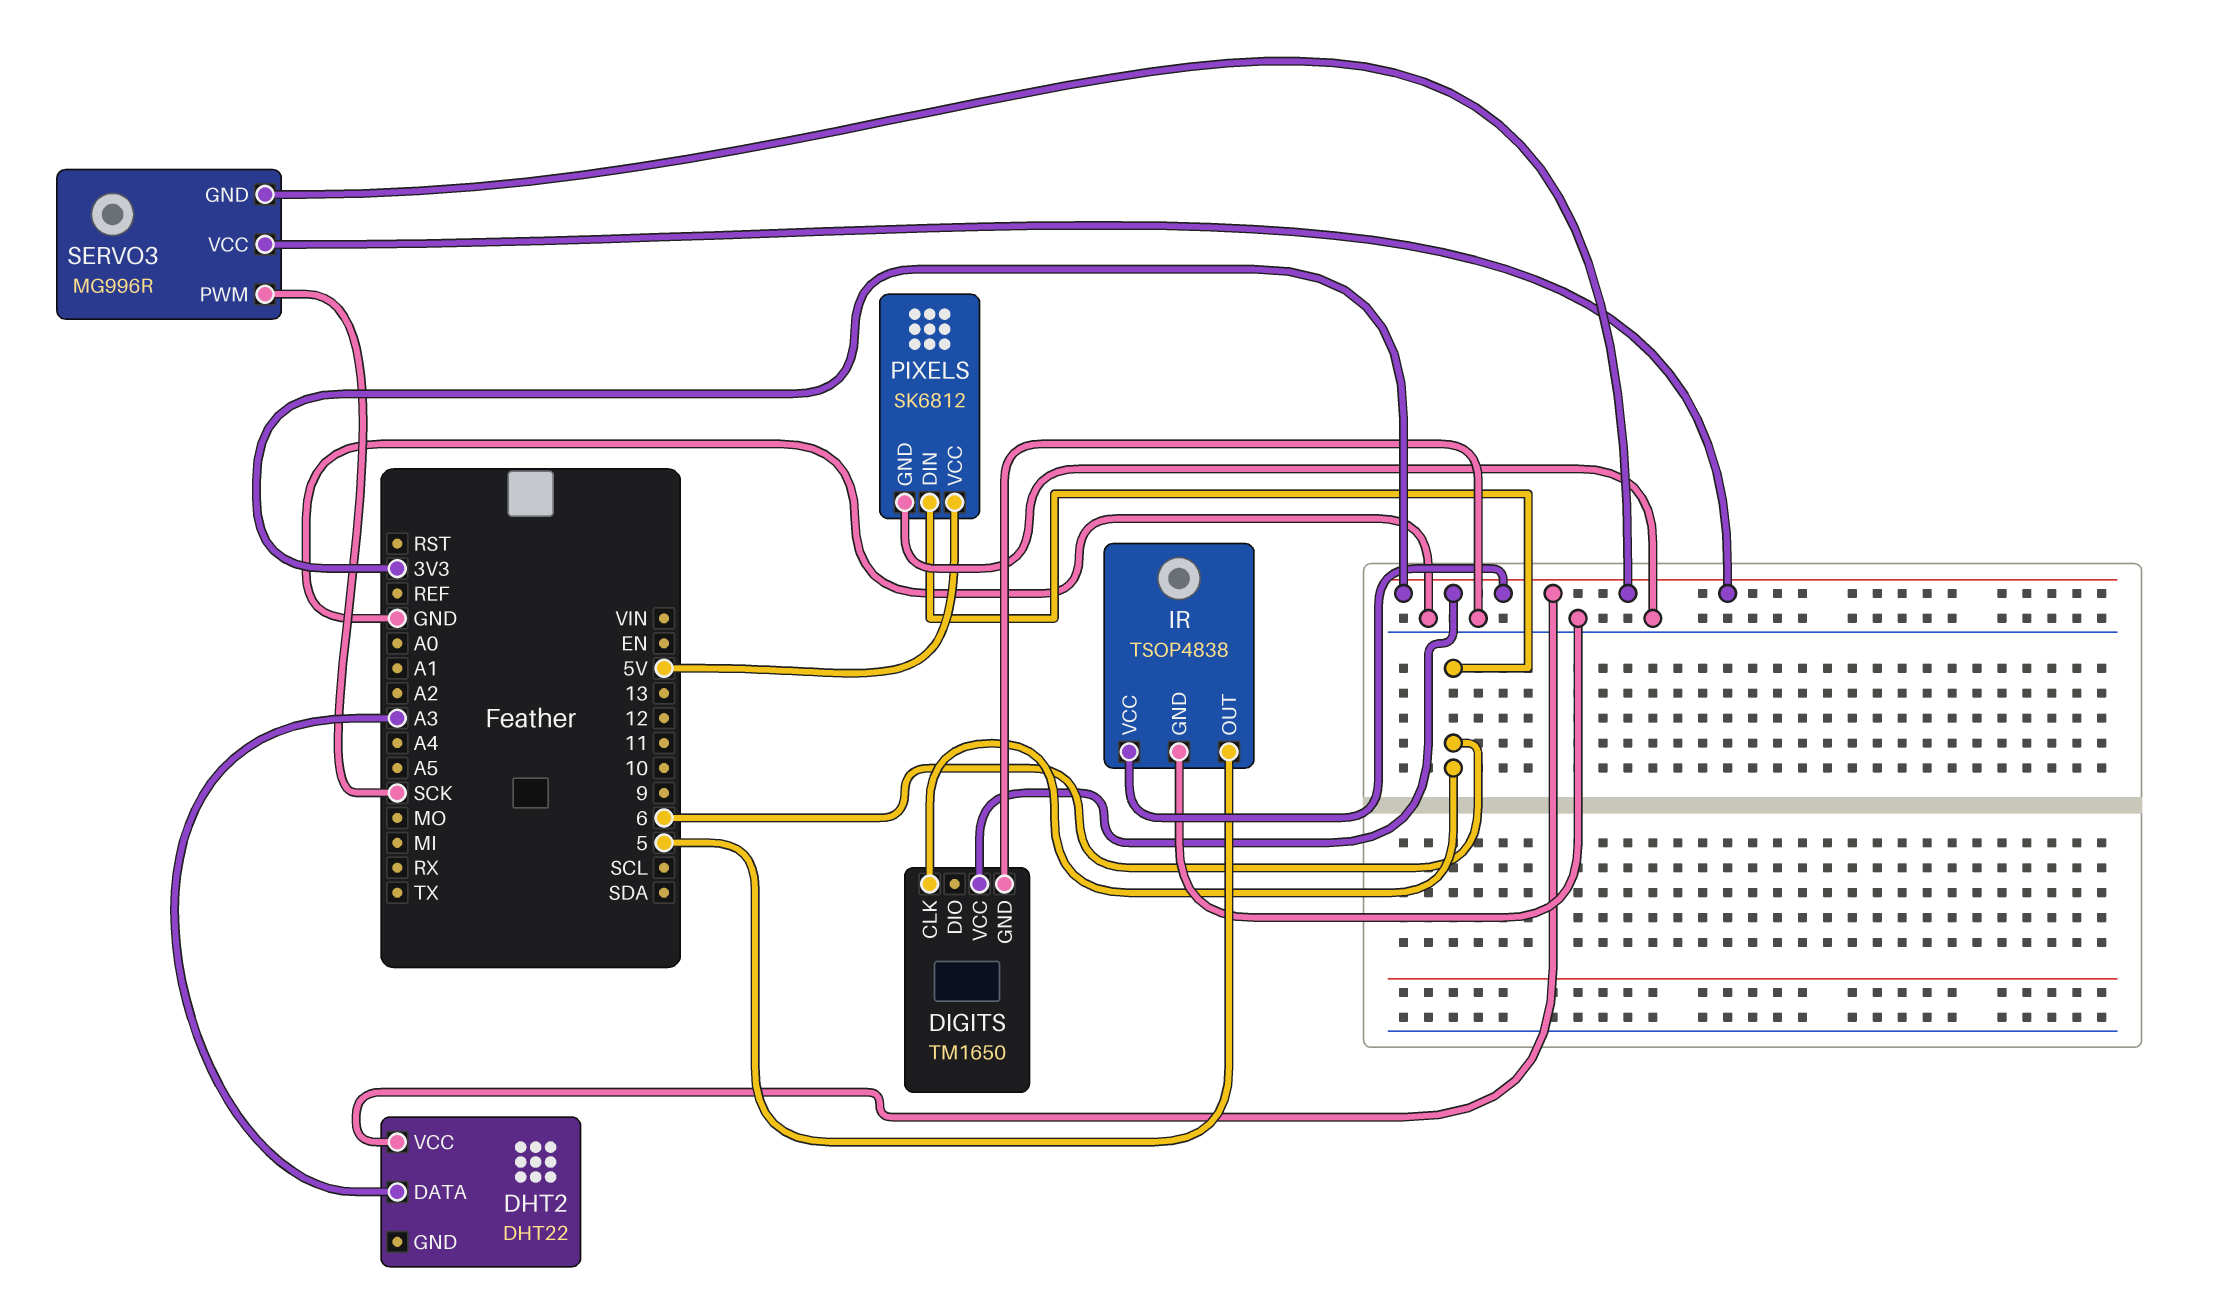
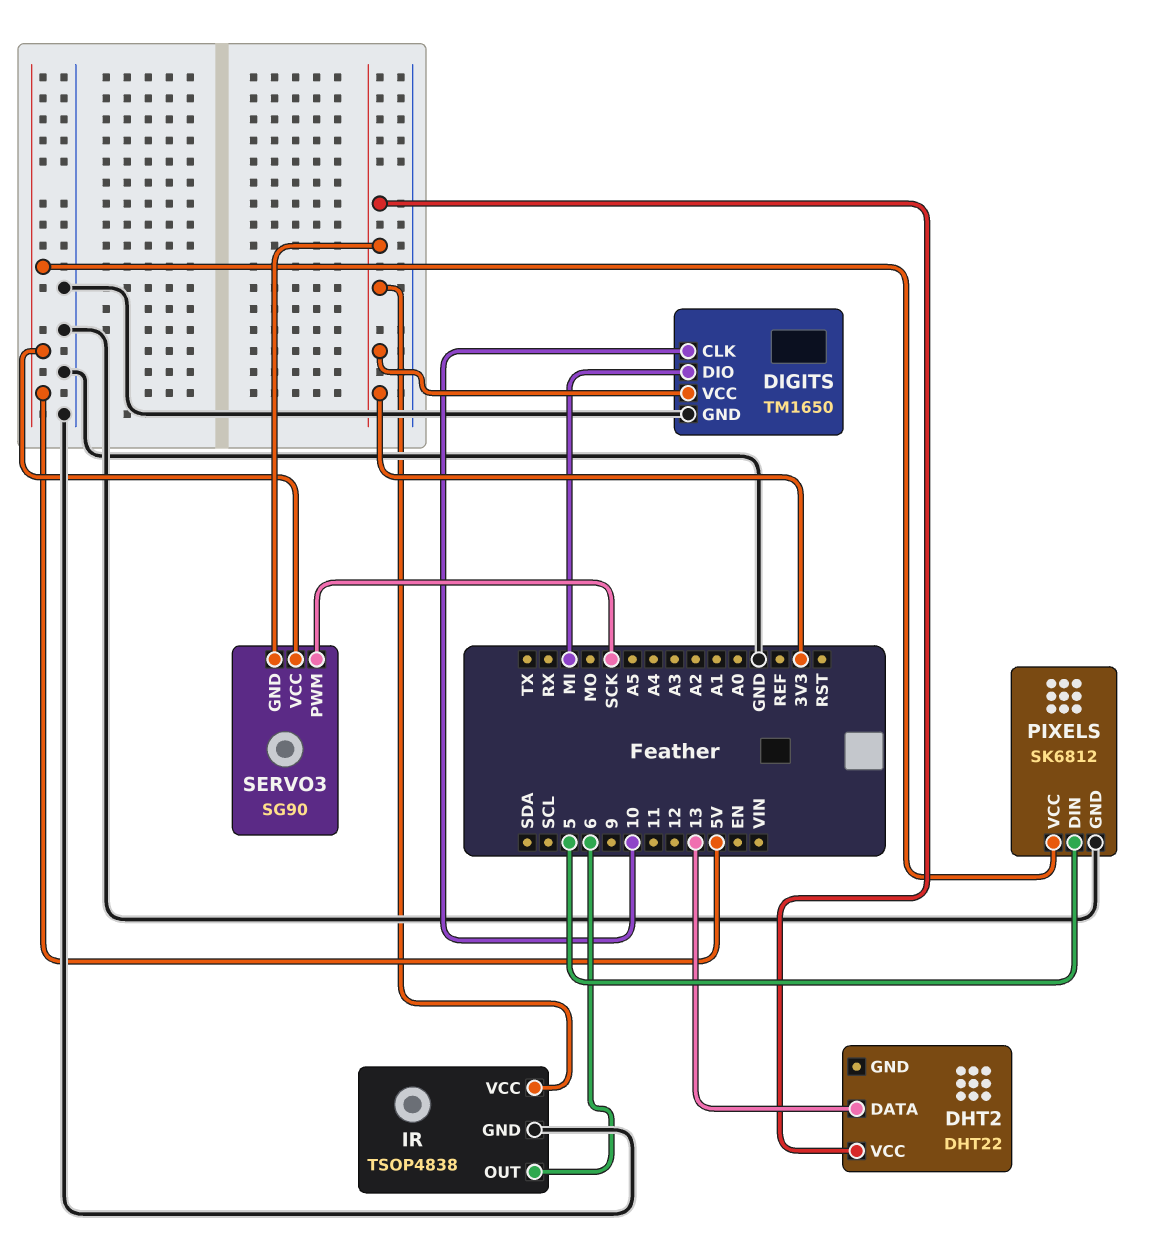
DHT2 pin DATA: A3 -> 13
DIGITS pin CLK: 6 -> 10
DIGITS pin DIO: none -> MI
IR pin OUT: 5 -> 6
PIXELS pin DIN: 6 -> 5
SERVO3: MG996R -> SG90
SERVO3 pin VCC: 3V3 -> 5V

